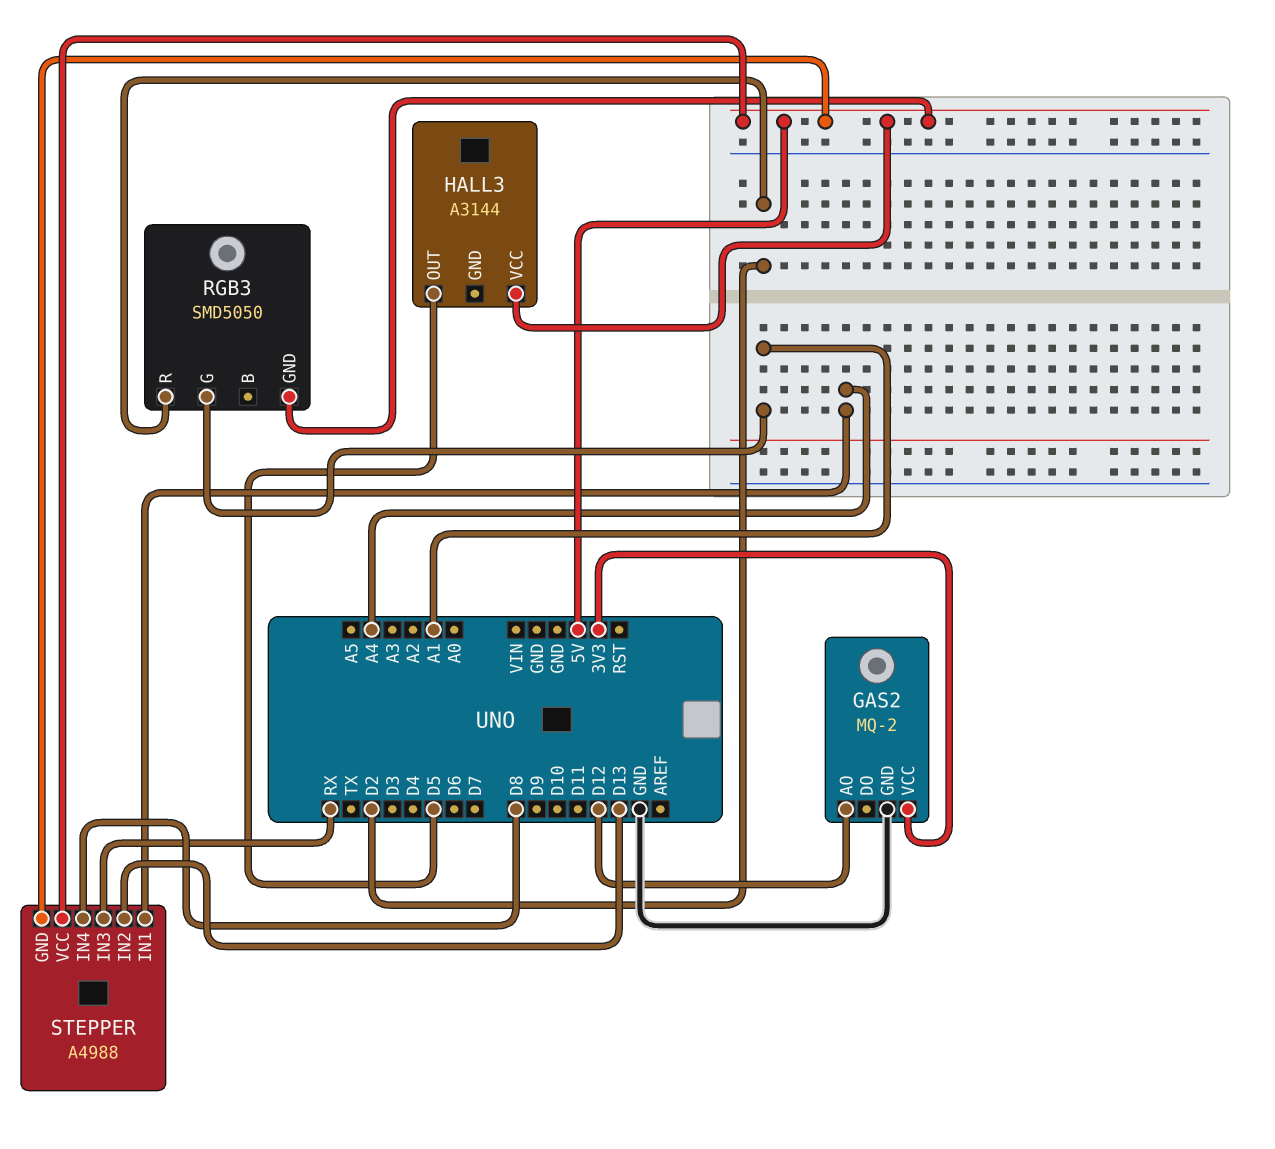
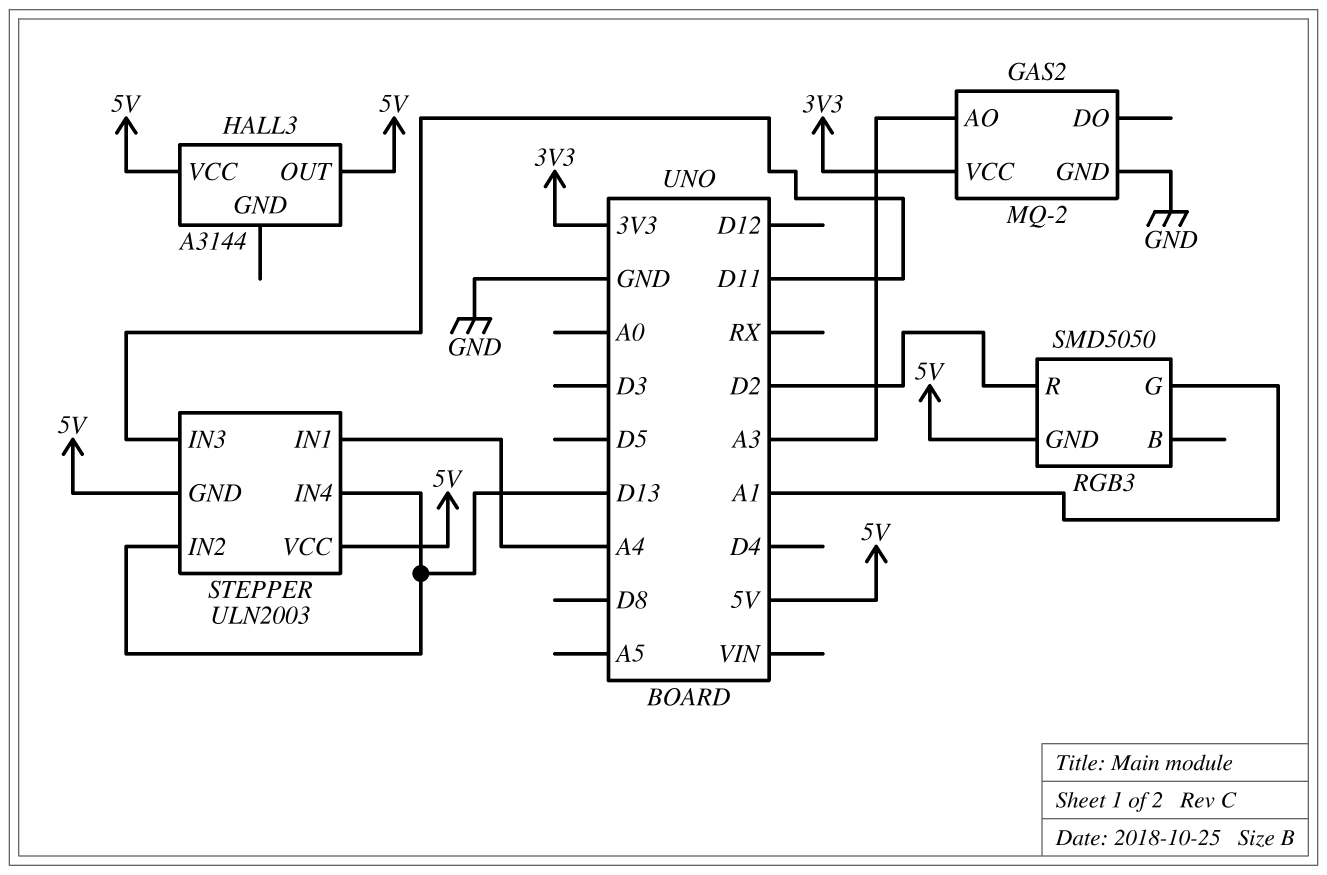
GAS2 pin AO: D12 -> A3
HALL3 pin OUT: D5 -> 5V
STEPPER: A4988 -> ULN2003
STEPPER pin IN3: RX -> D11
STEPPER pin IN4: D8 -> D13

